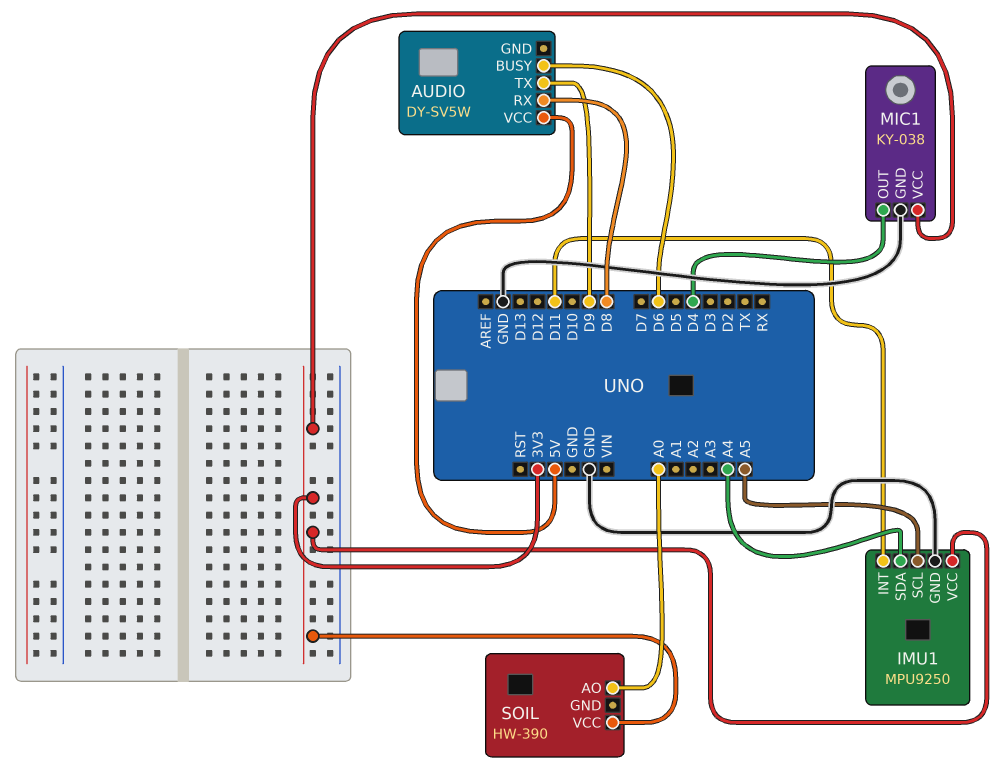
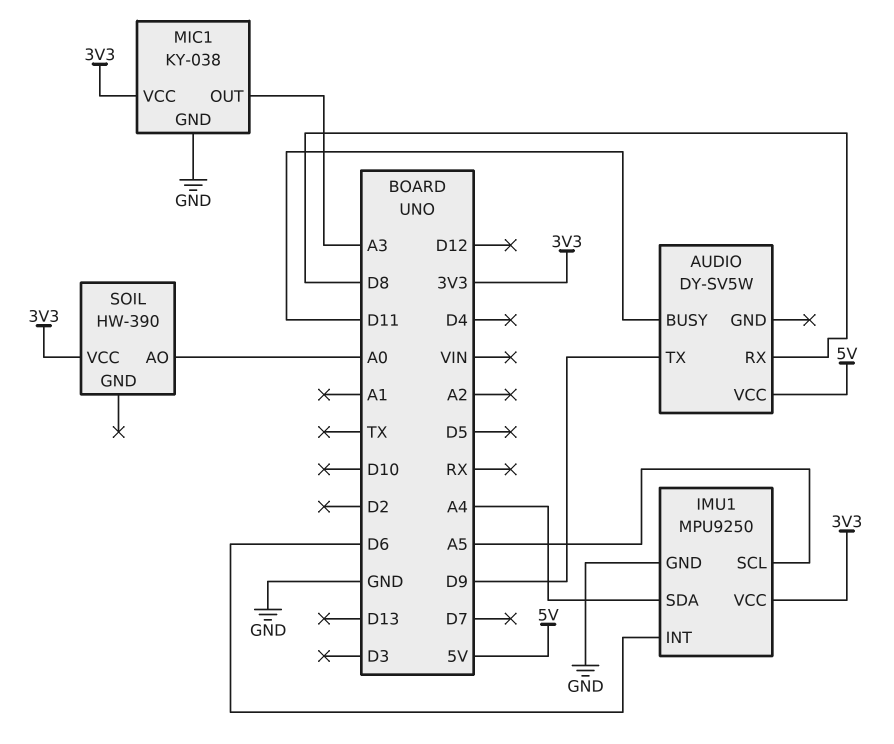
AUDIO pin BUSY: D6 -> D11
IMU1 pin INT: D11 -> D6
MIC1 pin OUT: D4 -> A3

